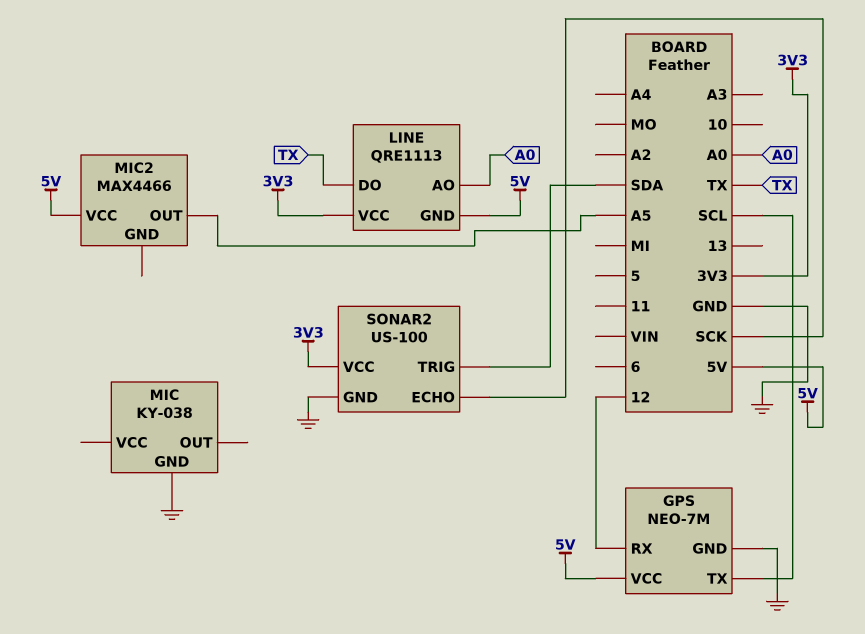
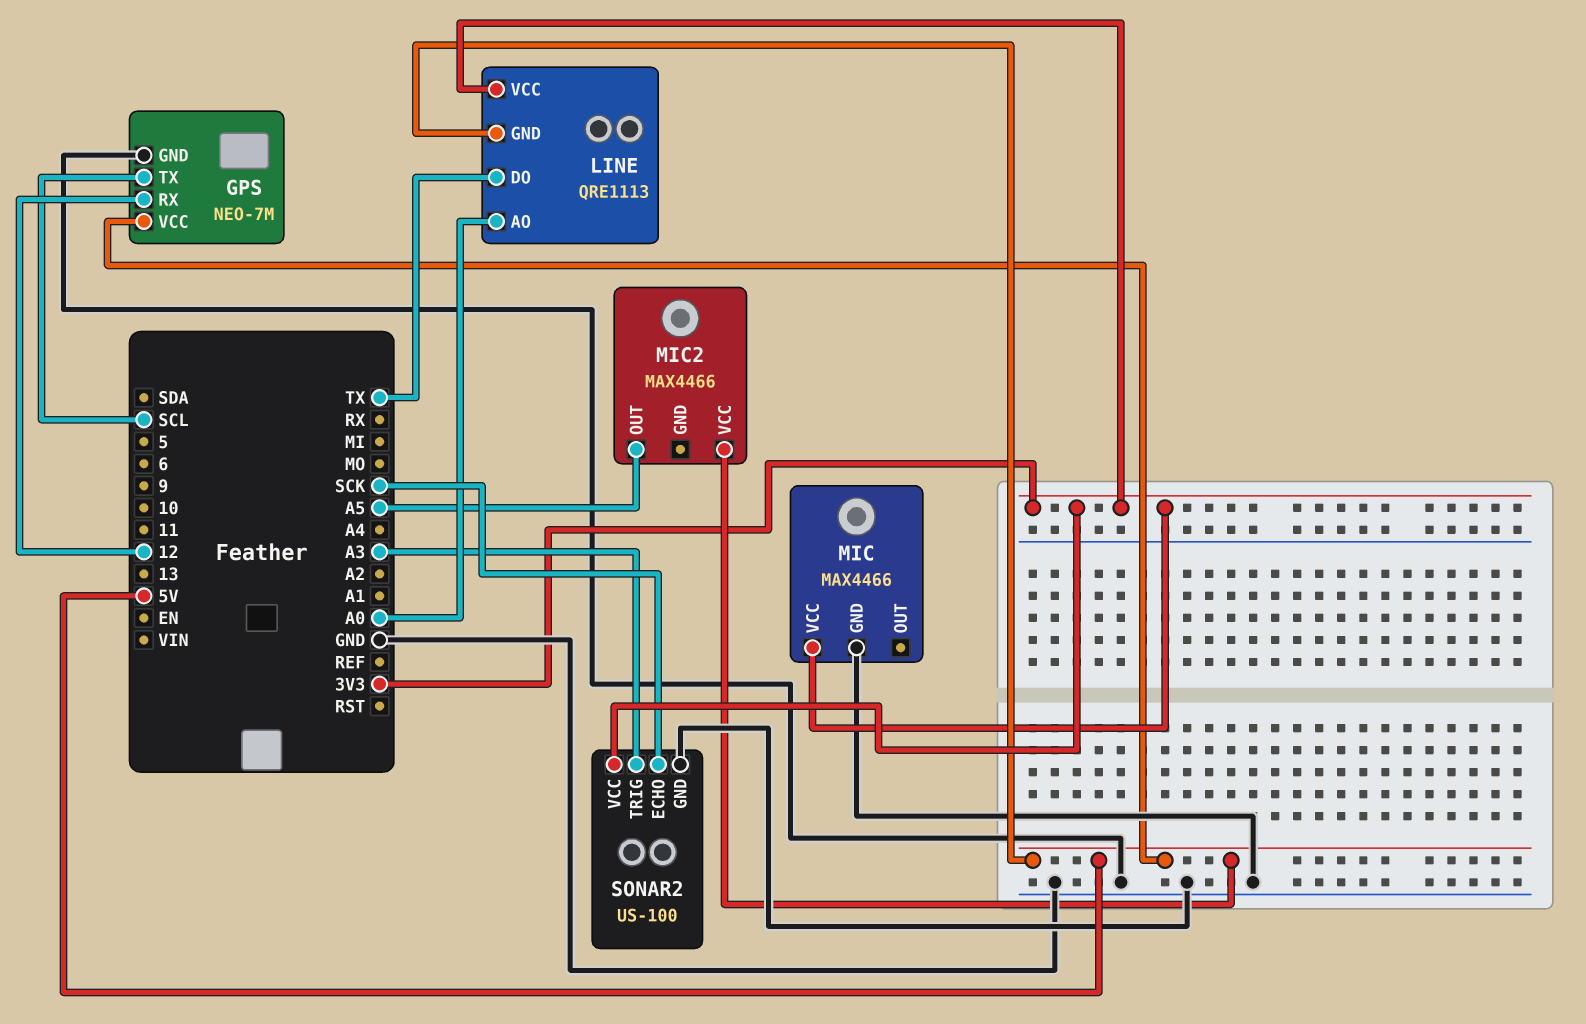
MIC: KY-038 -> MAX4466
MIC pin VCC: none -> 3V3
SONAR2 pin TRIG: SDA -> A3

